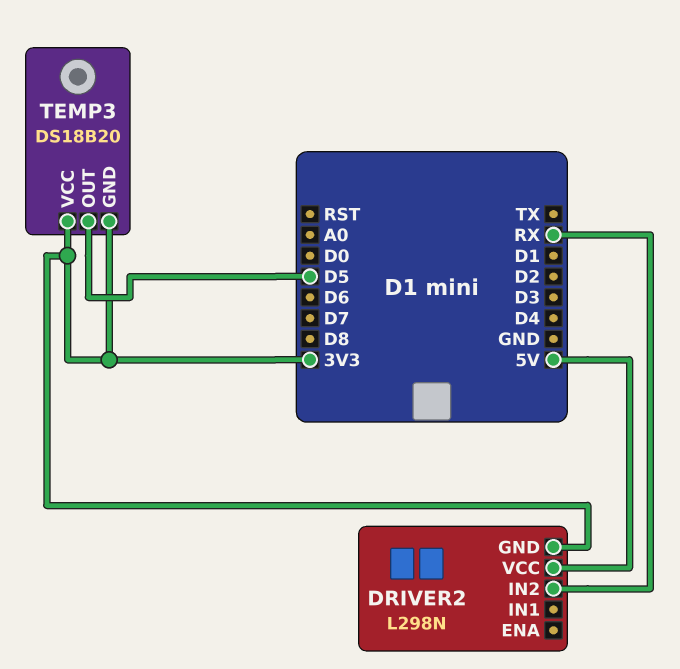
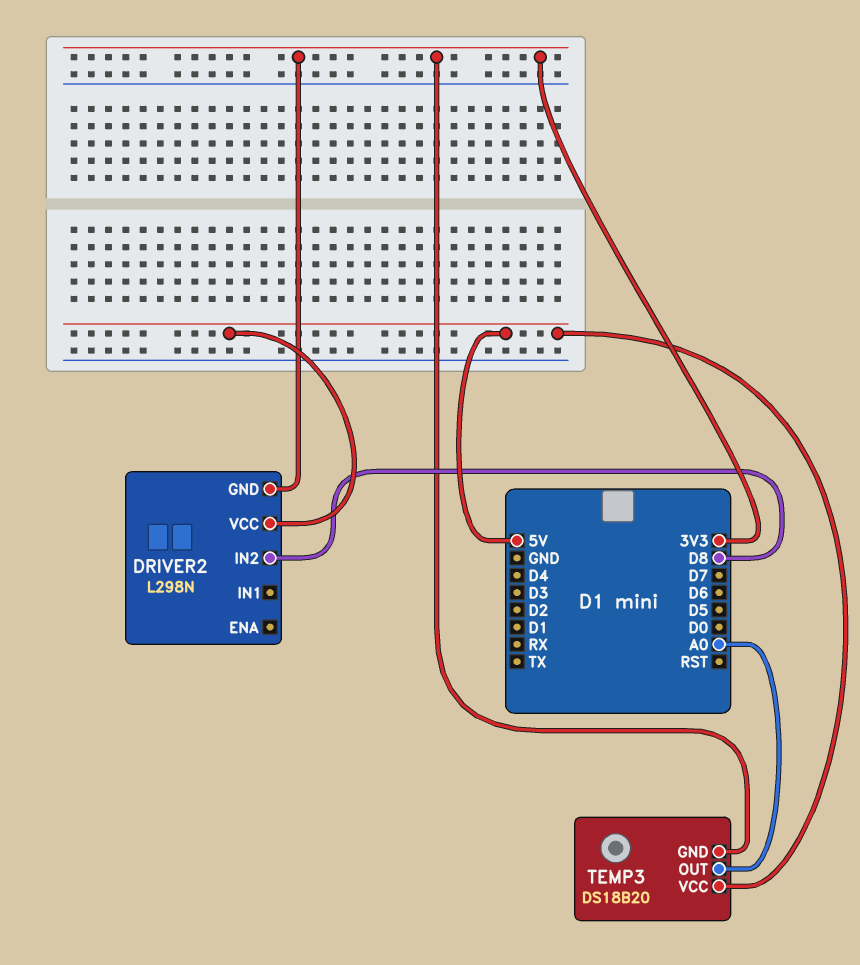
DRIVER2 pin IN2: RX -> D8
TEMP3 pin OUT: D5 -> A0
TEMP3 pin VCC: 3V3 -> 5V

